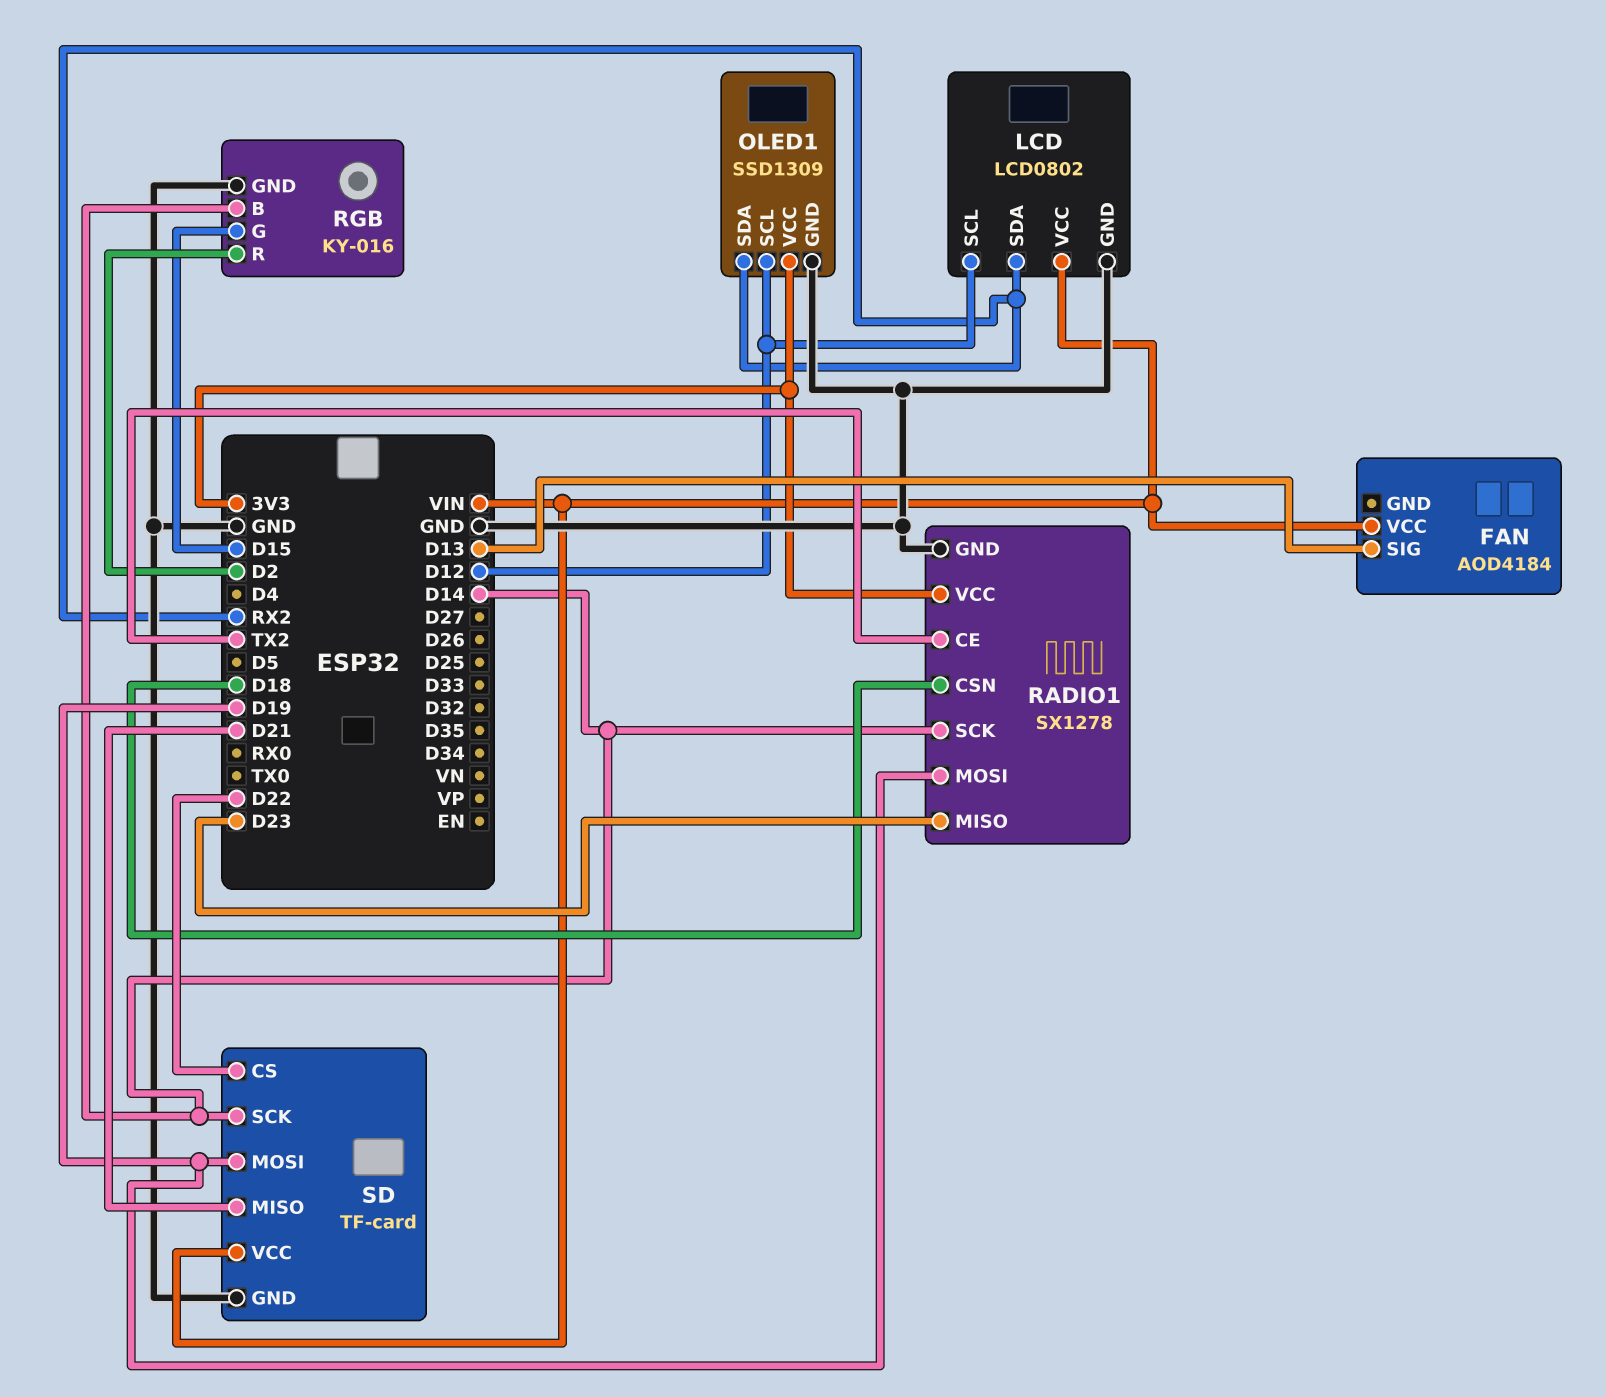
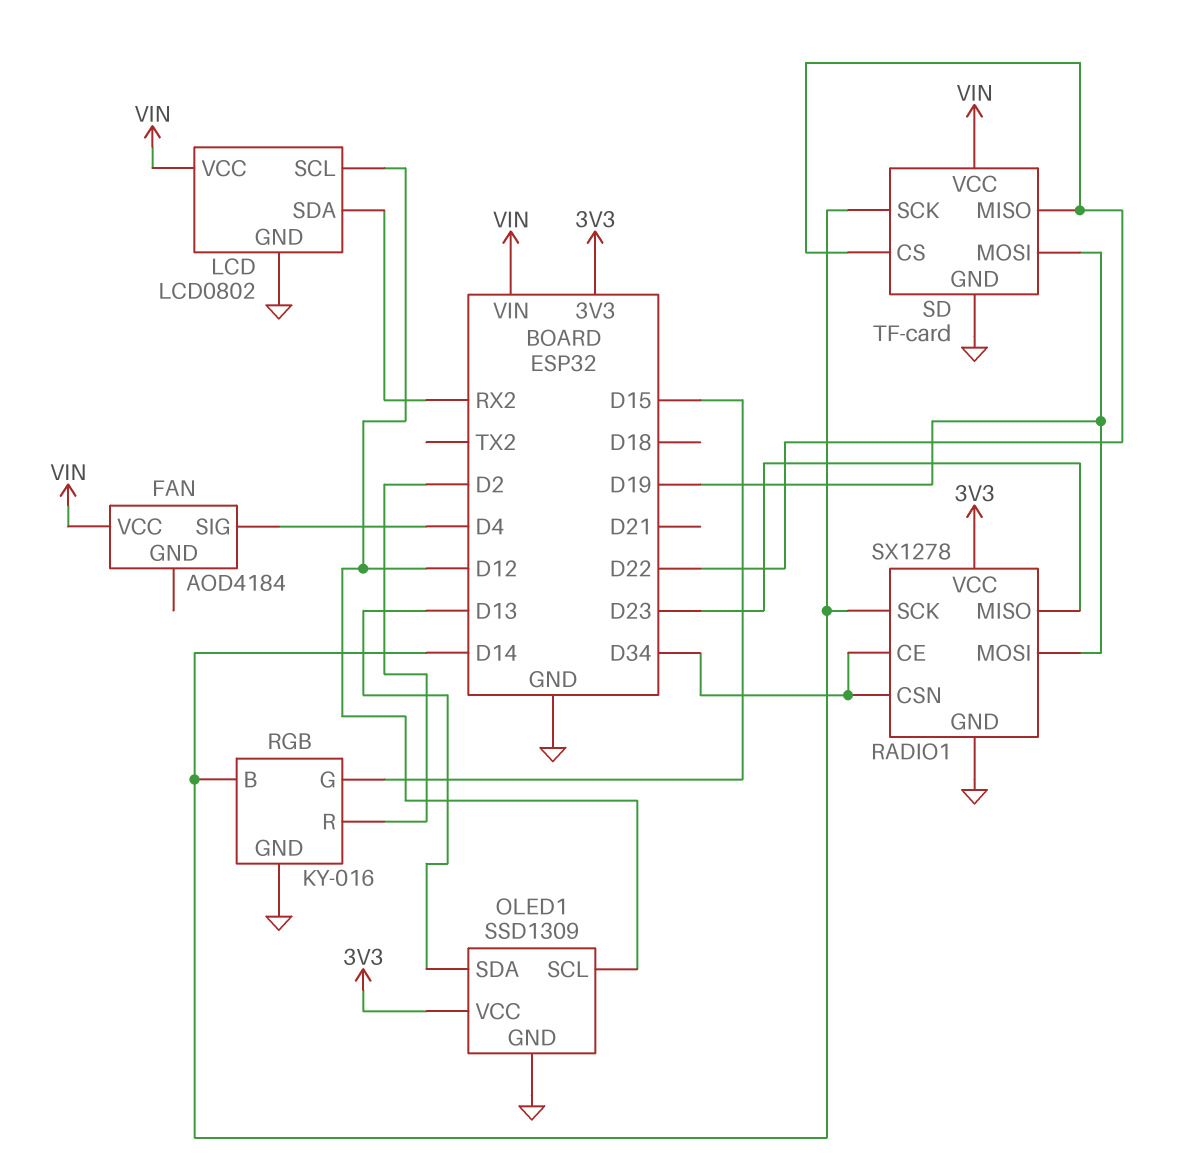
FAN pin SIG: D13 -> D4
OLED1 pin SDA: RX2 -> D13
RADIO1 pin CE: TX2 -> D34
RADIO1 pin CSN: D18 -> D34
SD pin MISO: D21 -> D22

